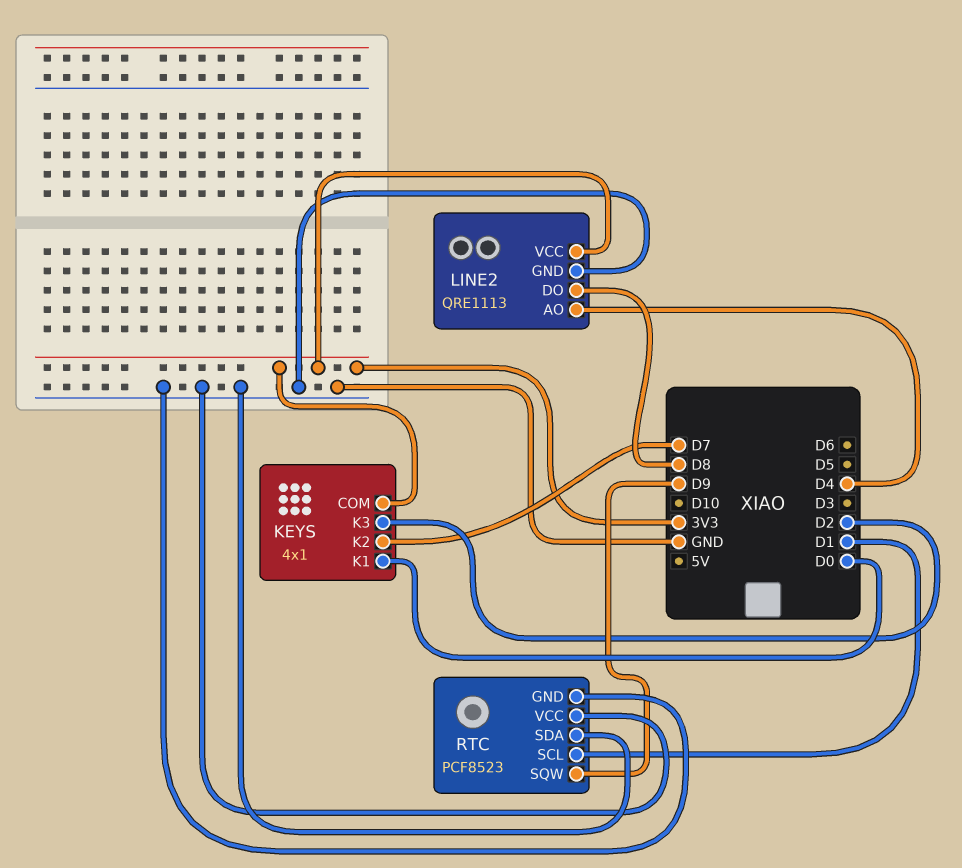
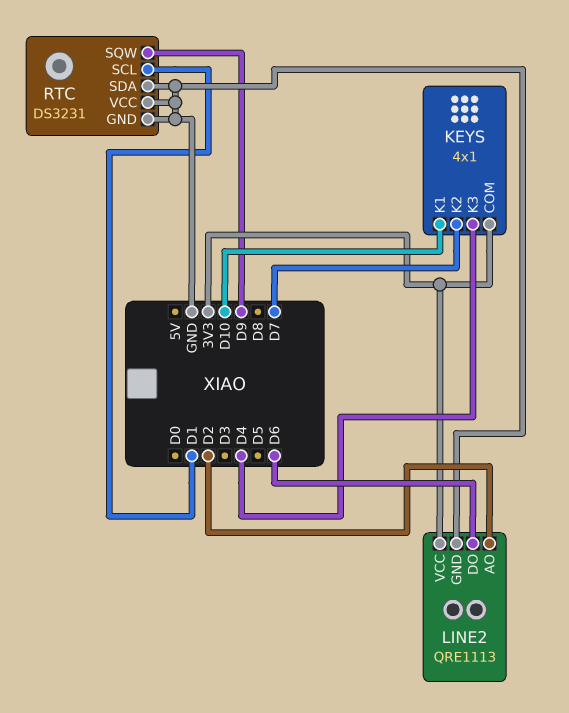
KEYS pin K1: D0 -> D10
KEYS pin K3: D2 -> D4
LINE2 pin AO: D4 -> D2
LINE2 pin DO: D8 -> D6
RTC: PCF8523 -> DS3231

